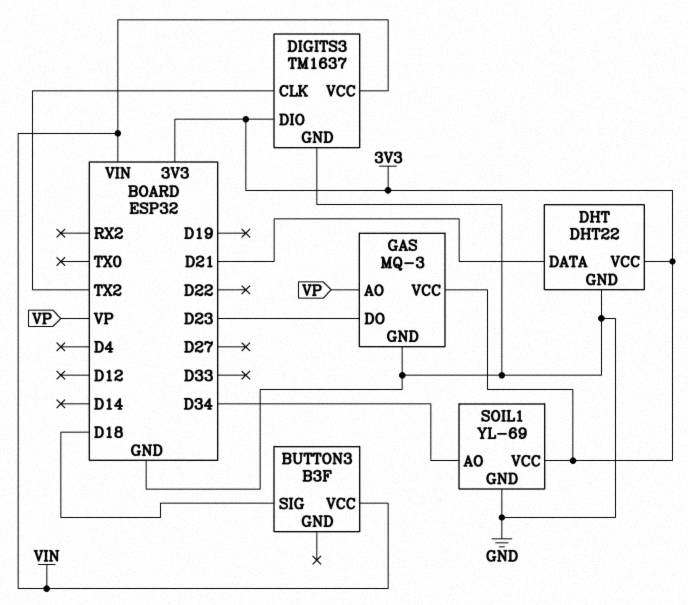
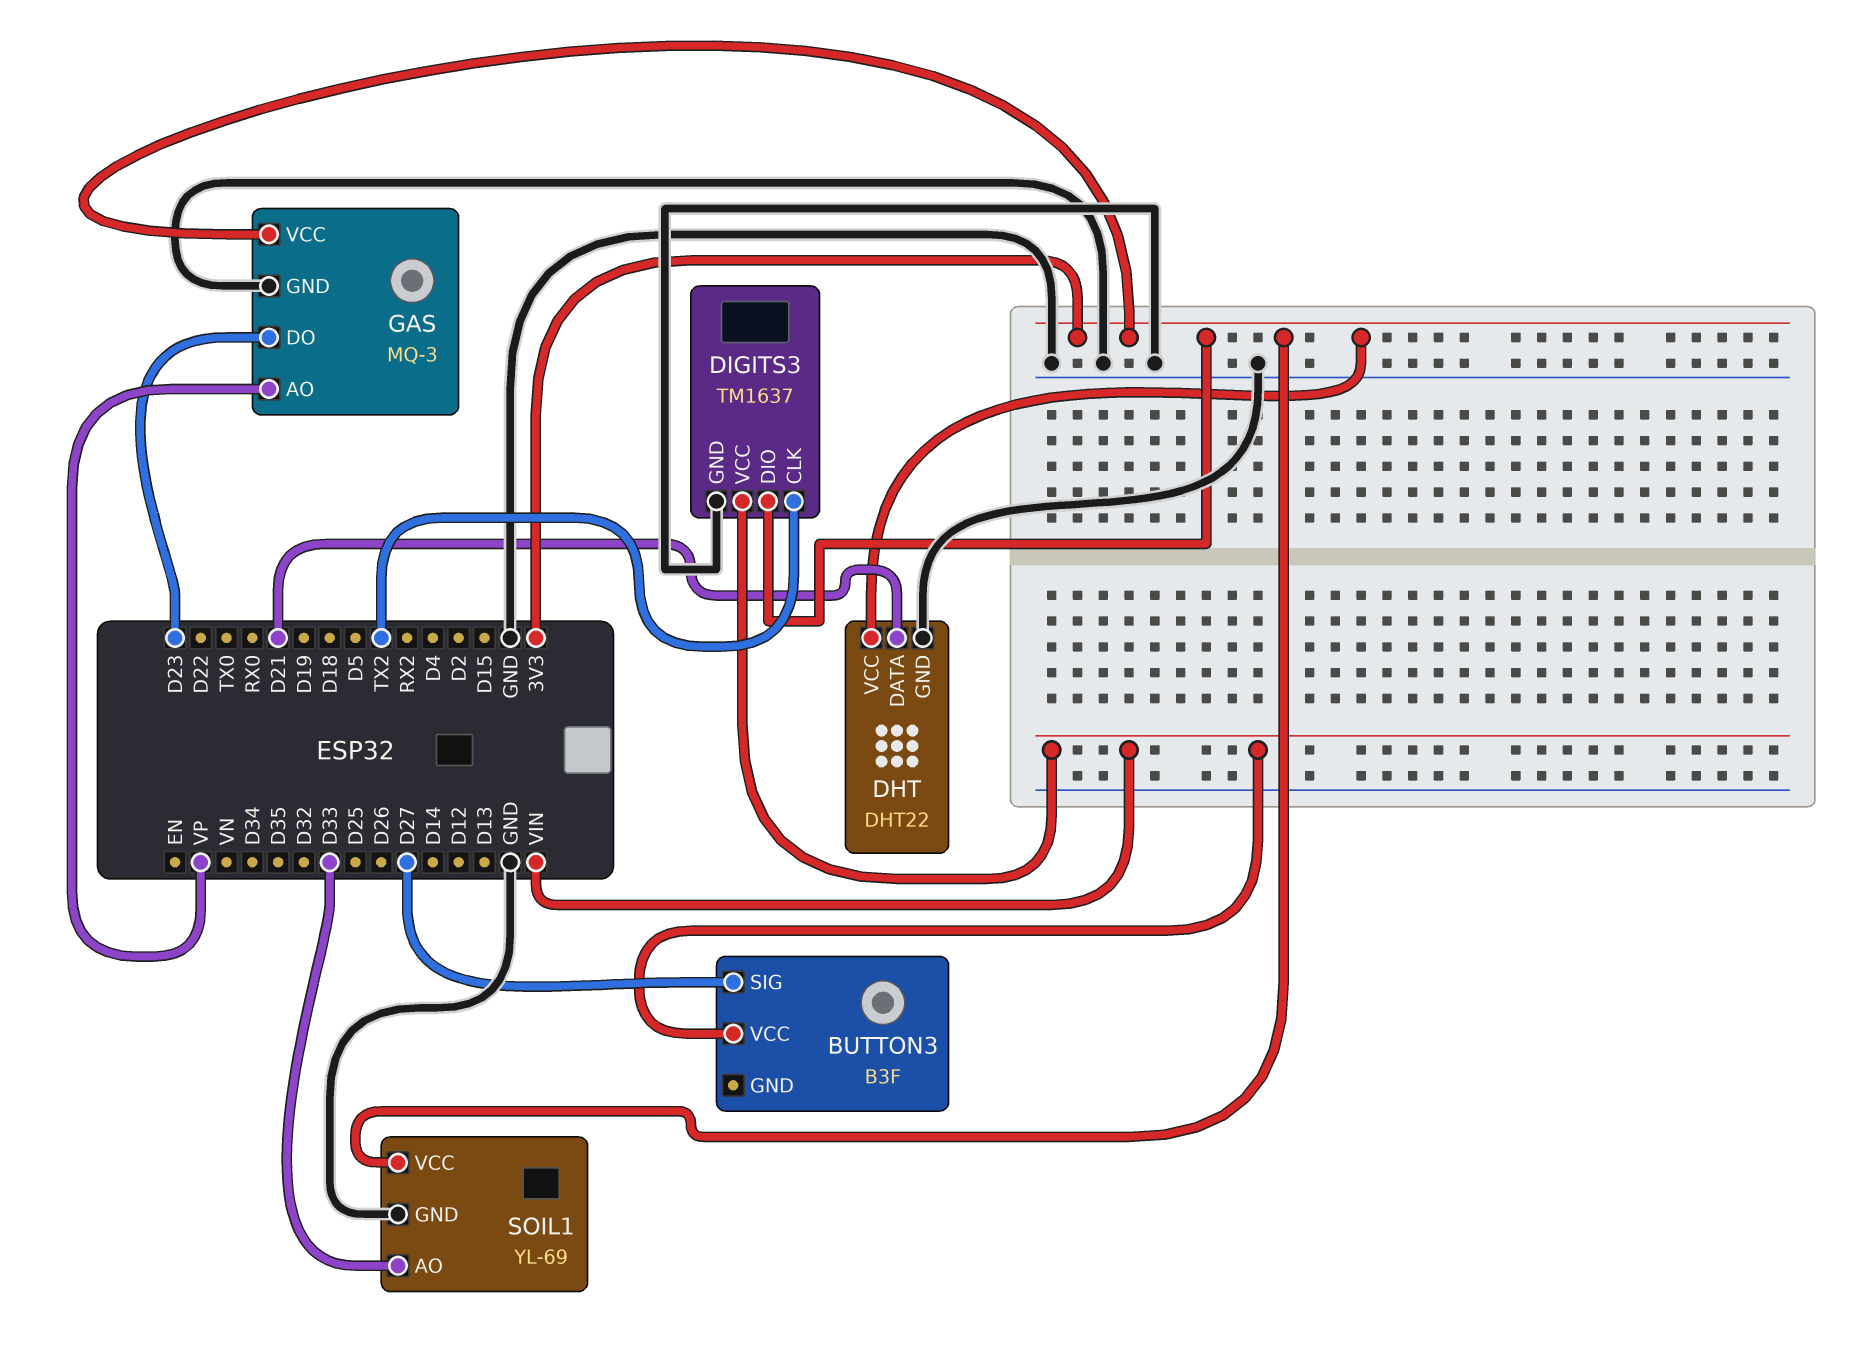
BUTTON3 pin SIG: D18 -> D27
SOIL1 pin AO: D34 -> D33

